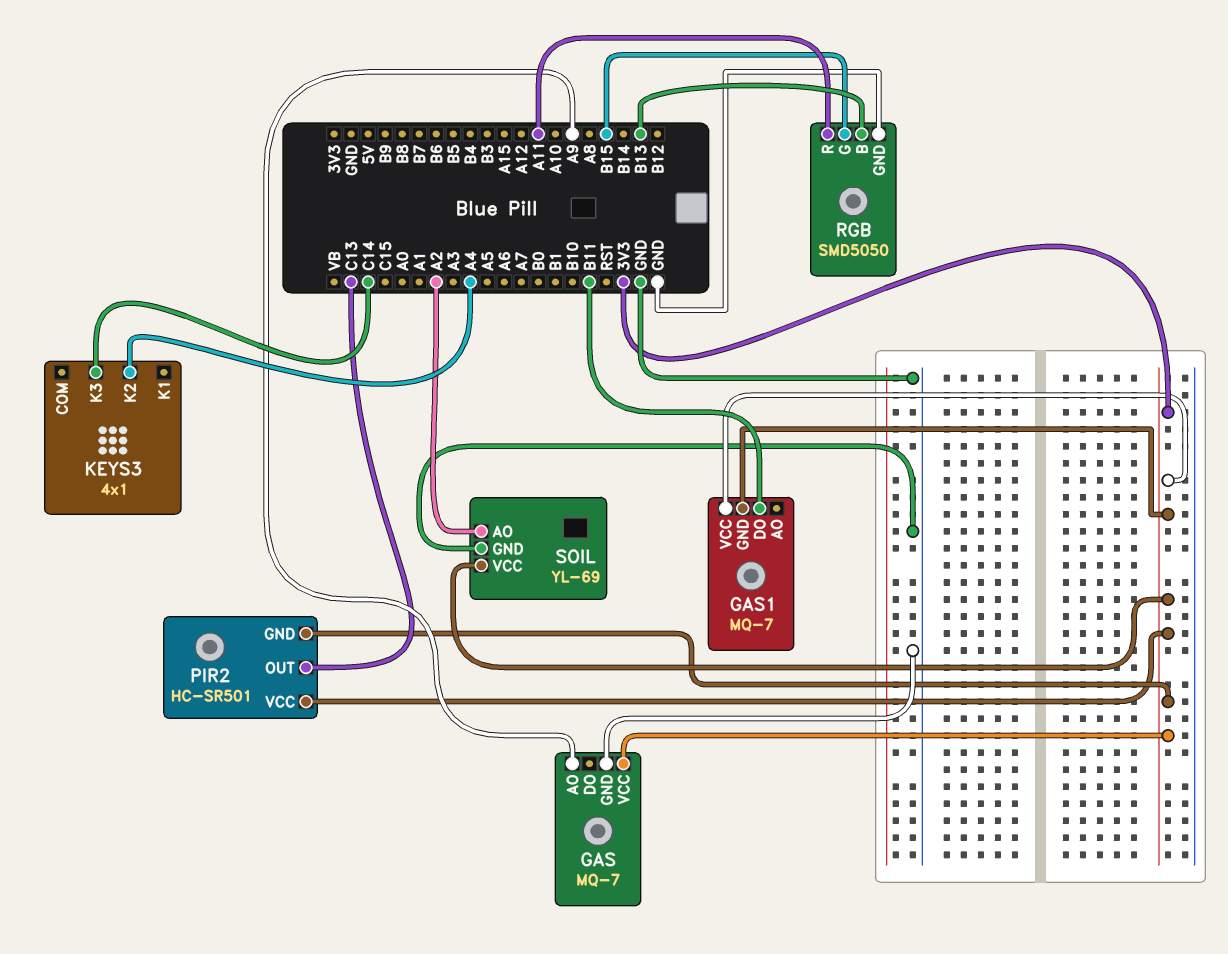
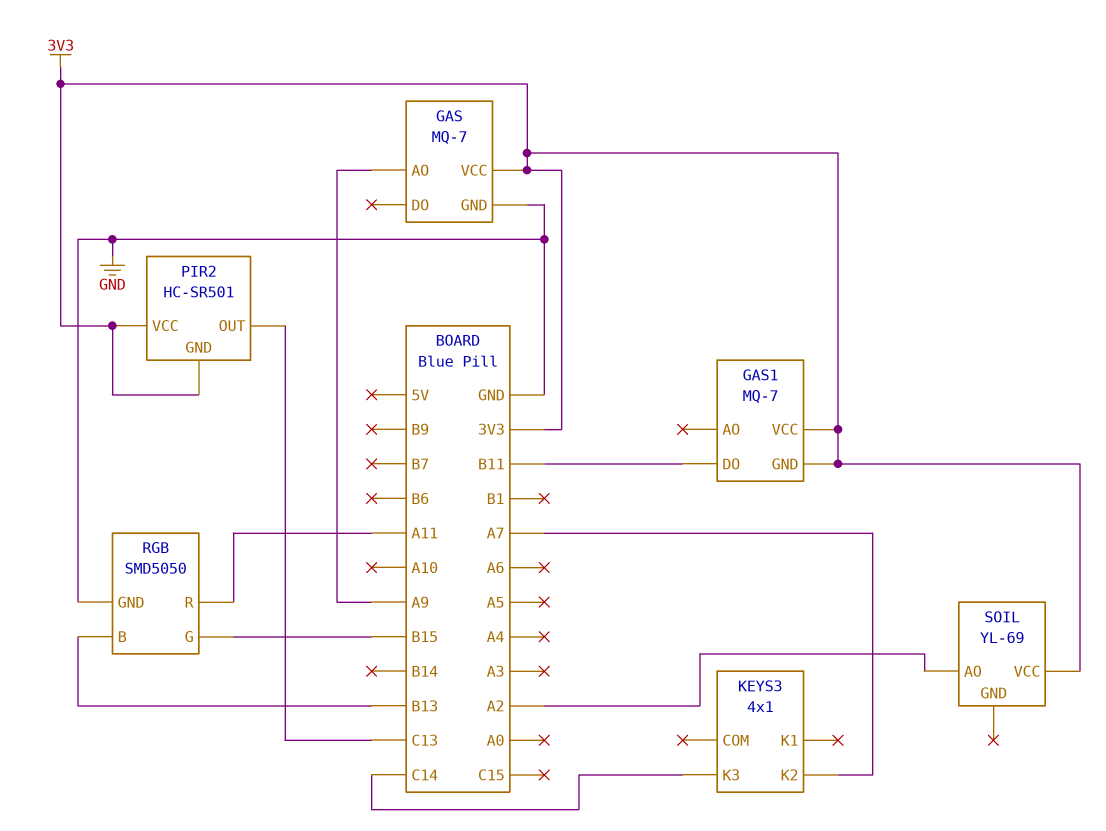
KEYS3 pin K2: A4 -> A7
SOIL pin GND: GND -> none

